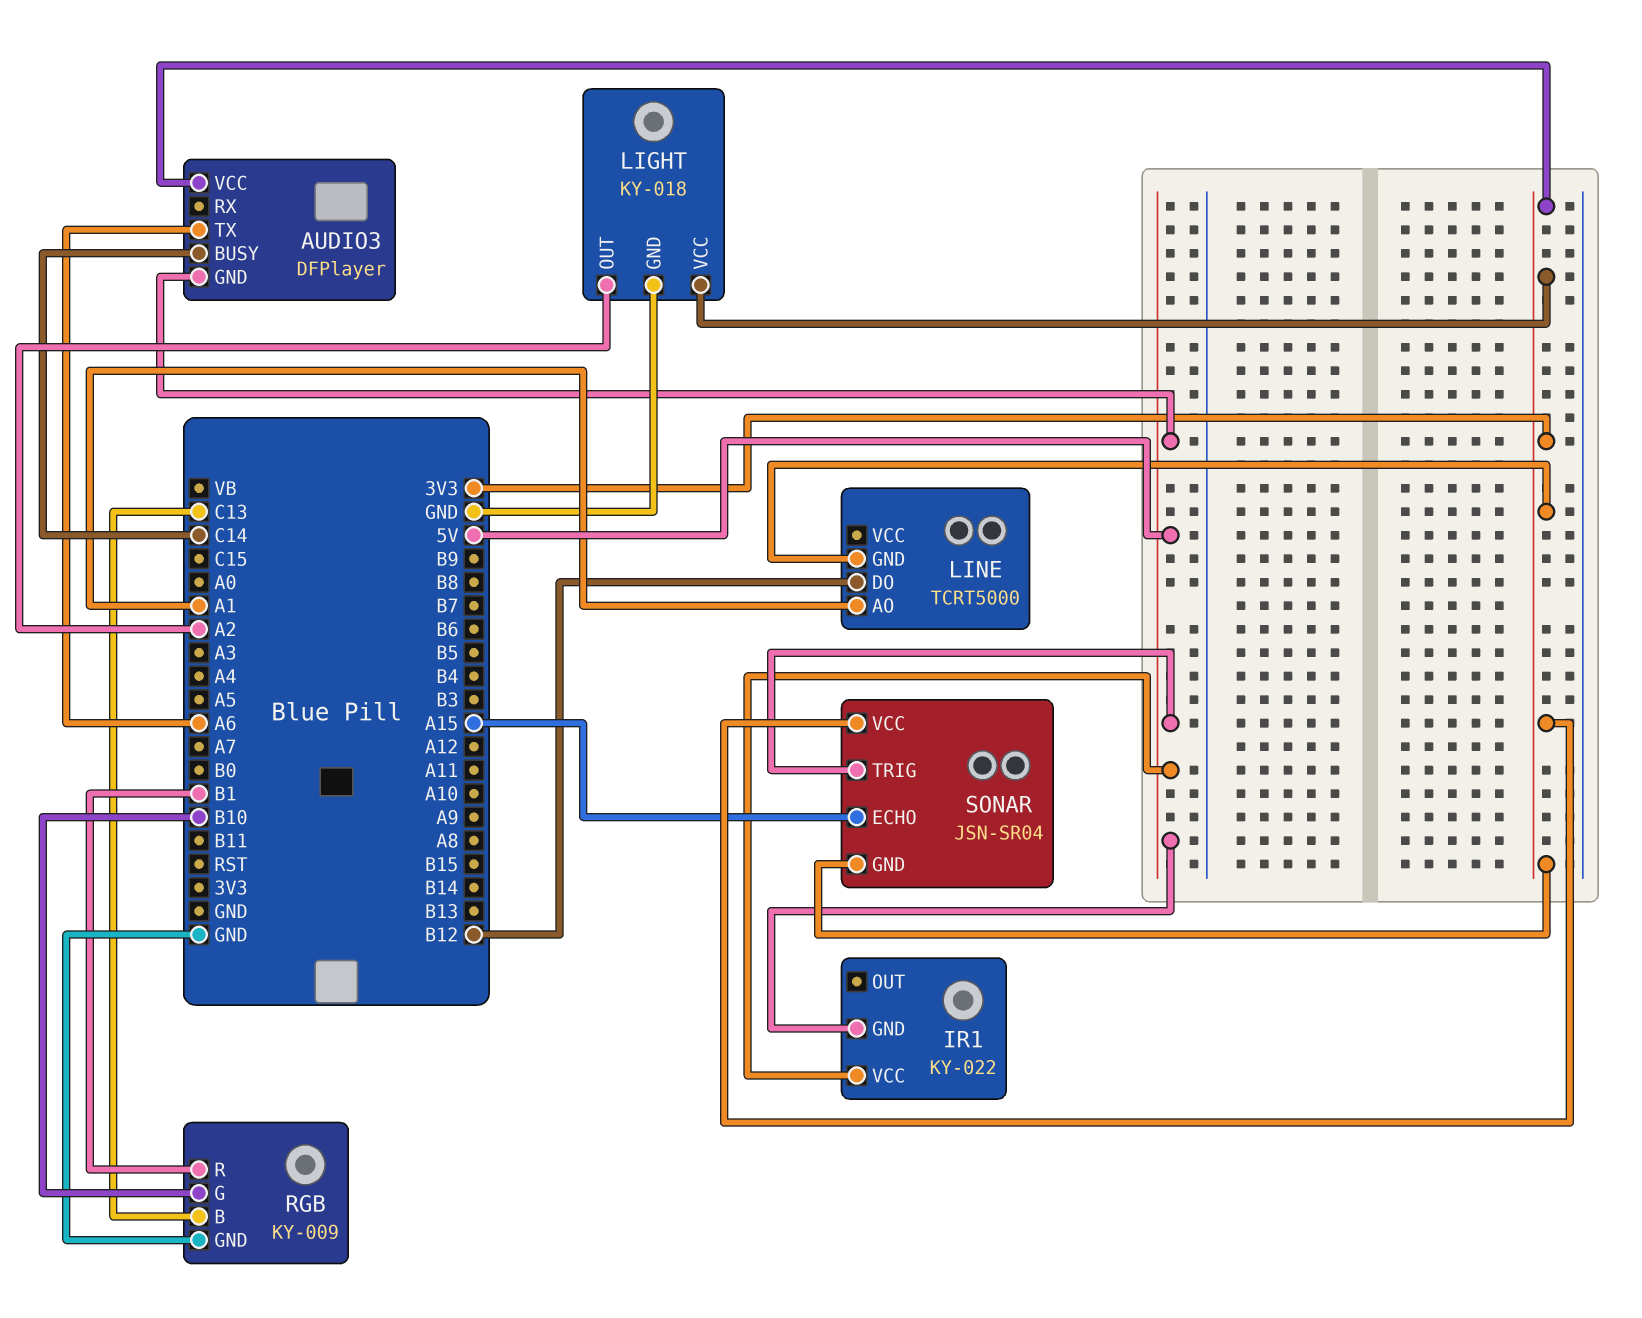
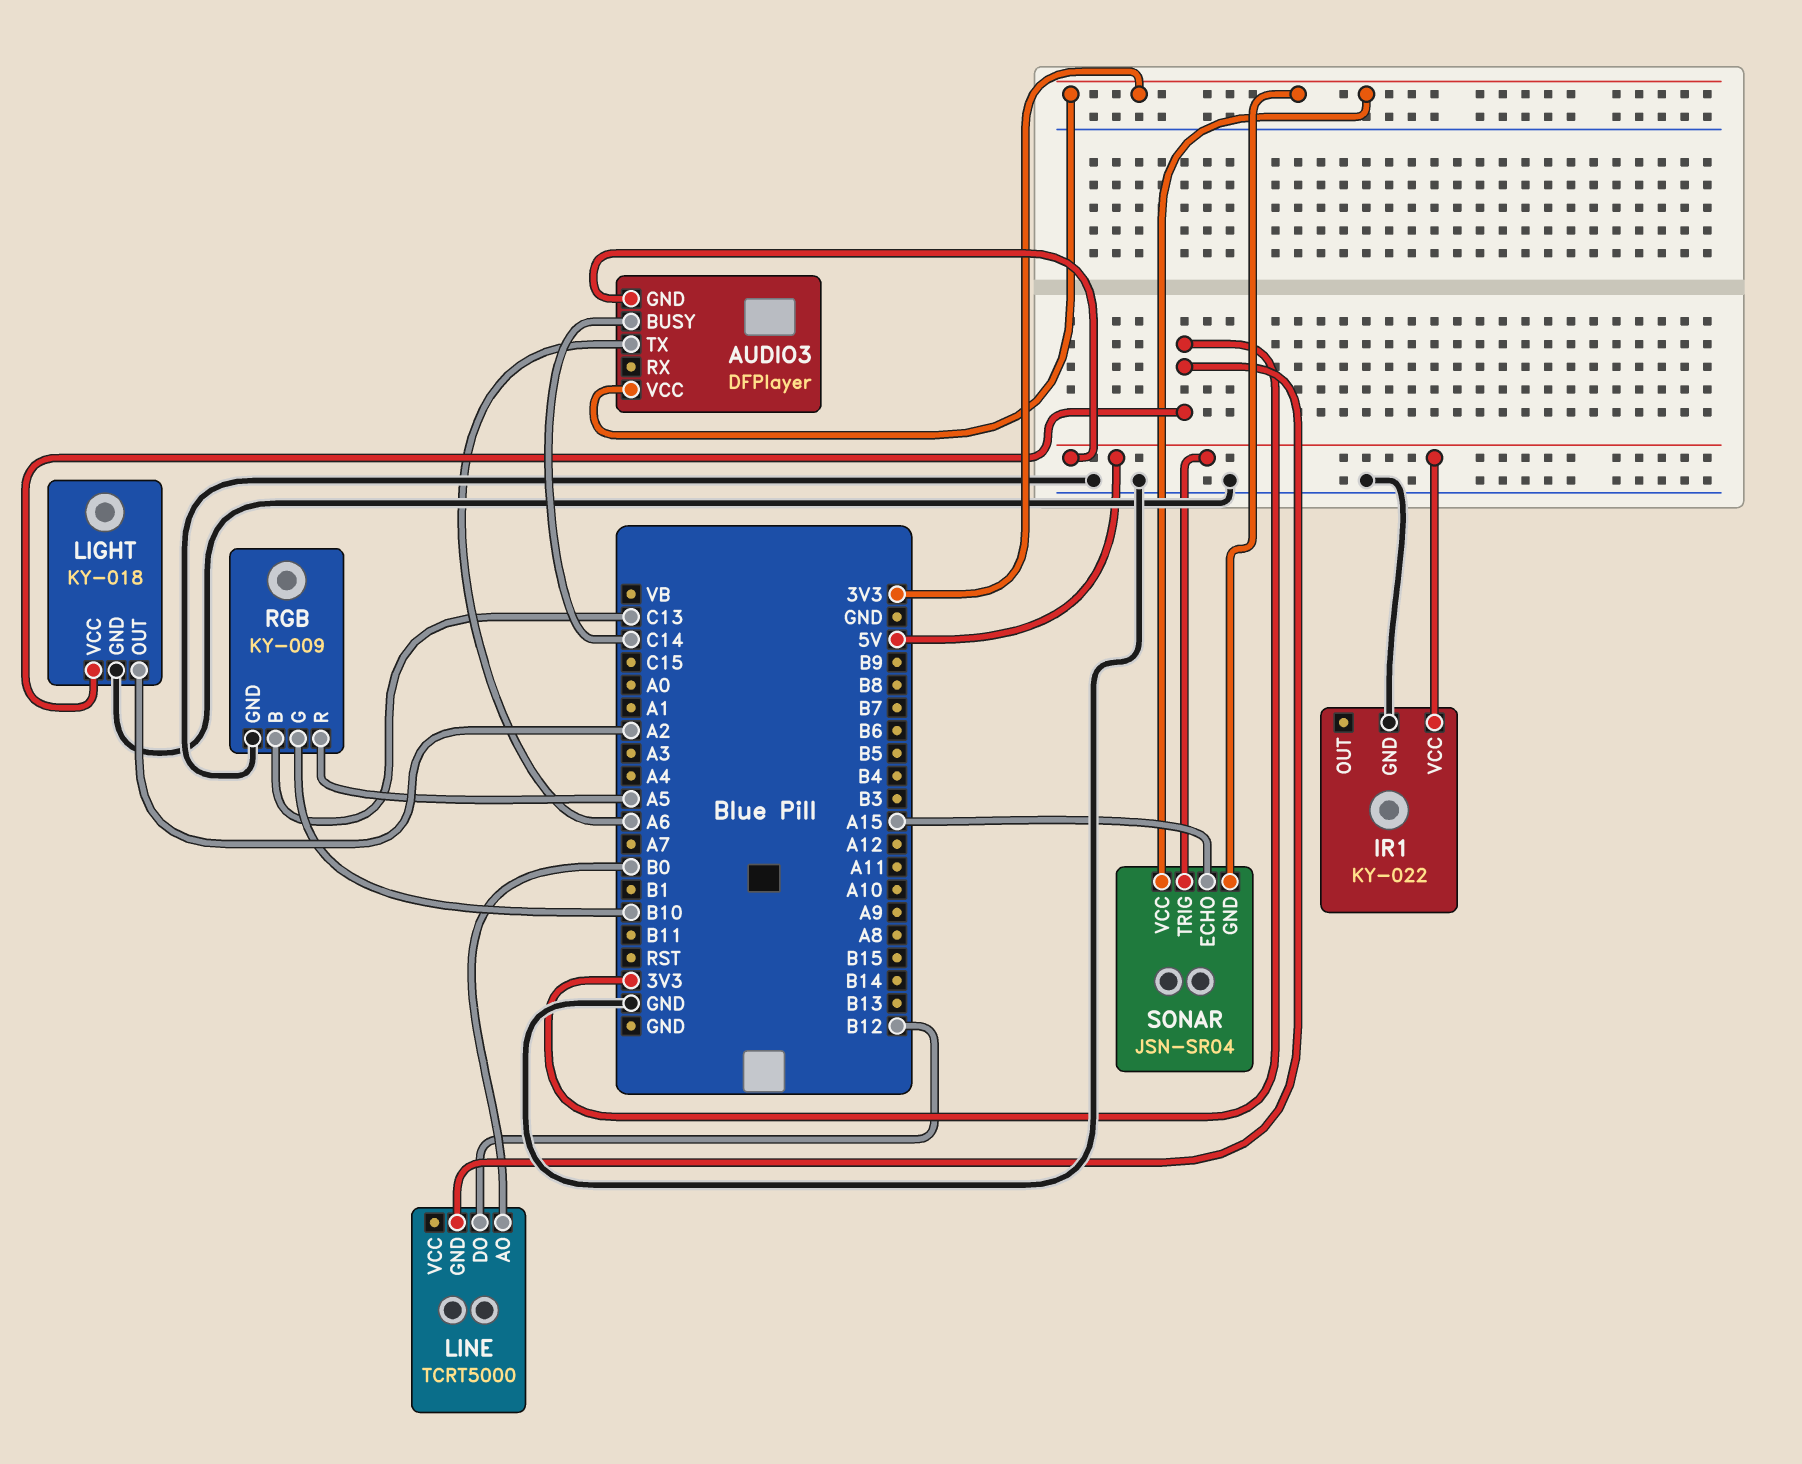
IR1 pin GND: 5V -> GND
LINE pin AO: A1 -> B0
RGB pin R: B1 -> A5

